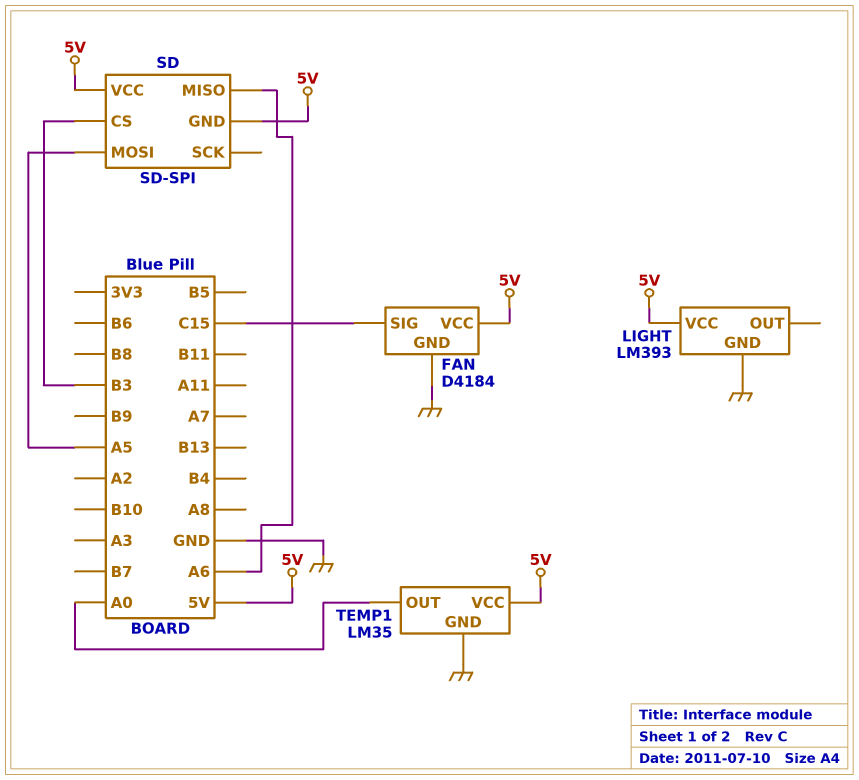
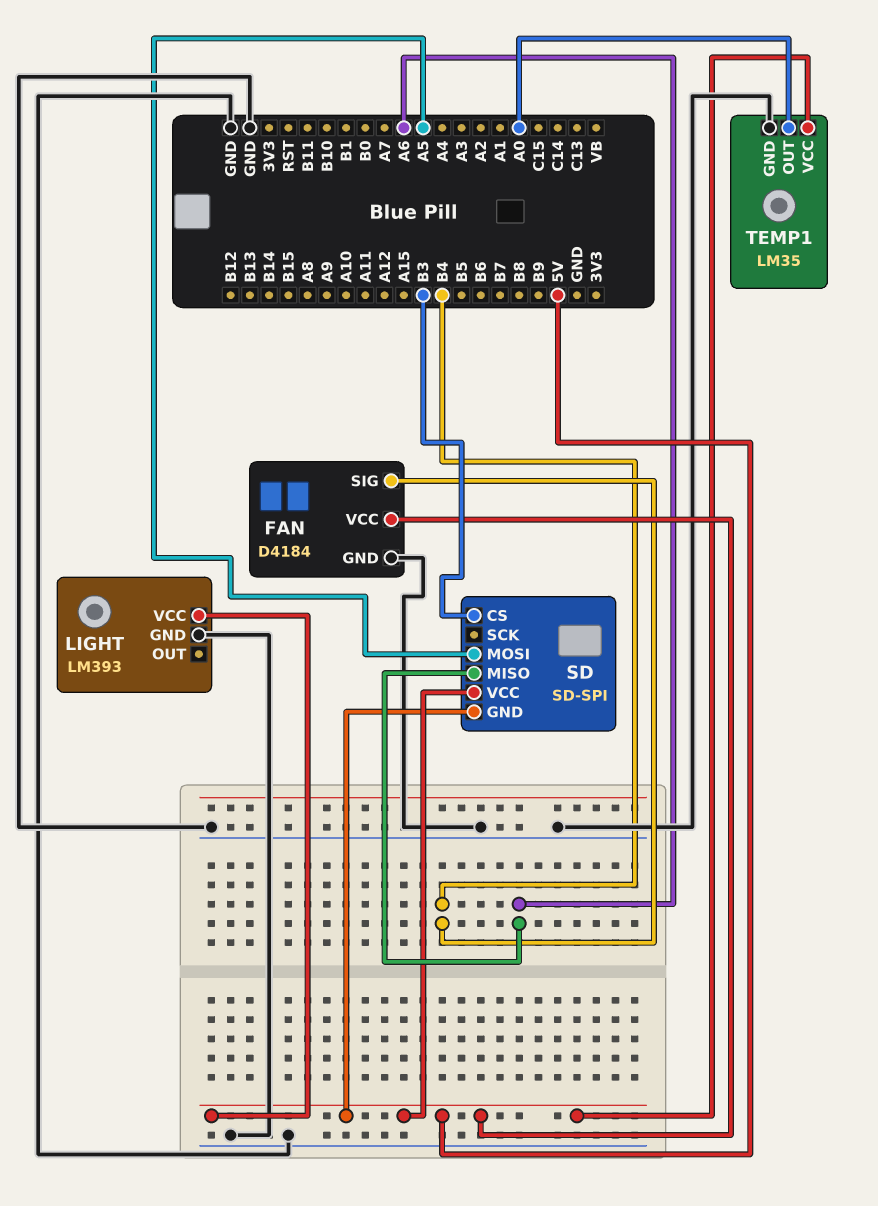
FAN pin SIG: C15 -> B4

